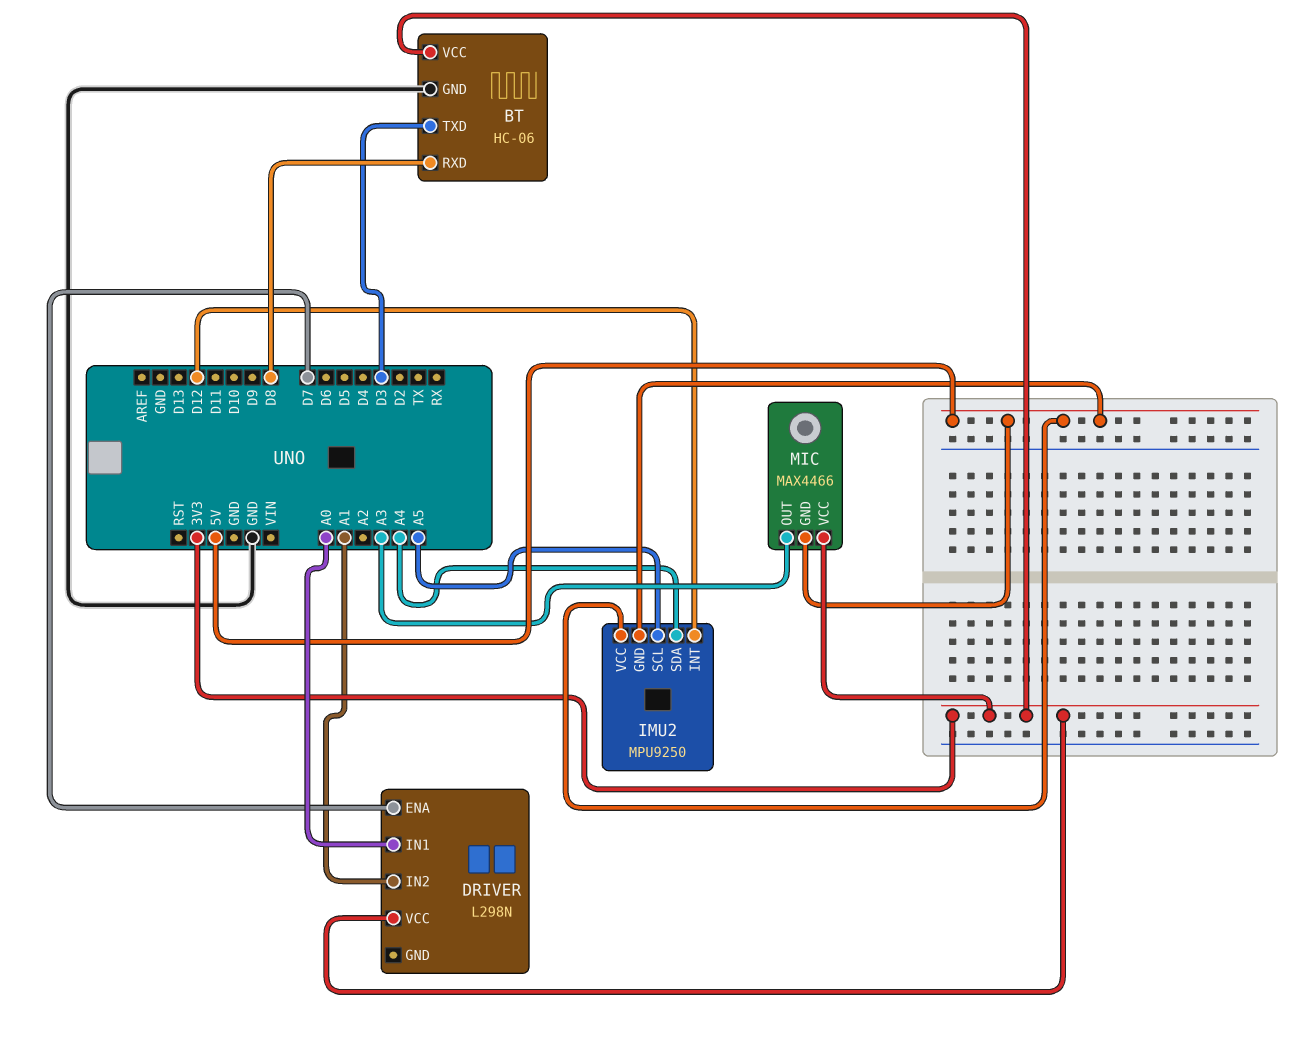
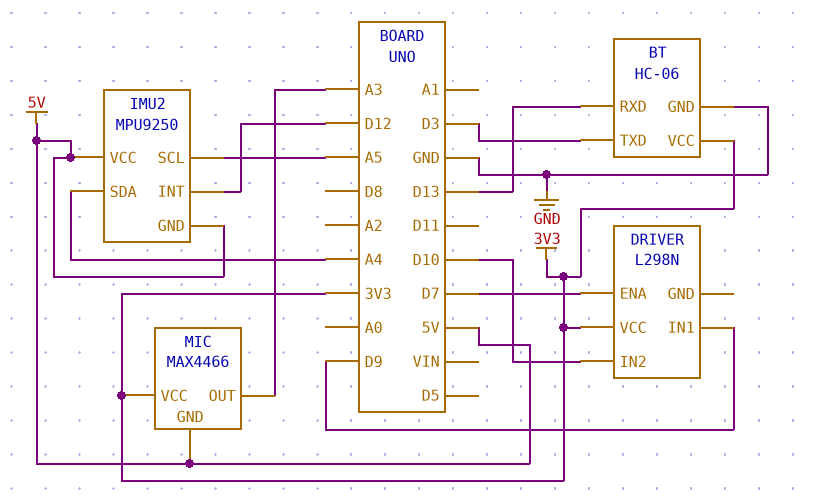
BT pin RXD: D8 -> D13
DRIVER pin IN1: A0 -> D9
DRIVER pin IN2: A1 -> D10

